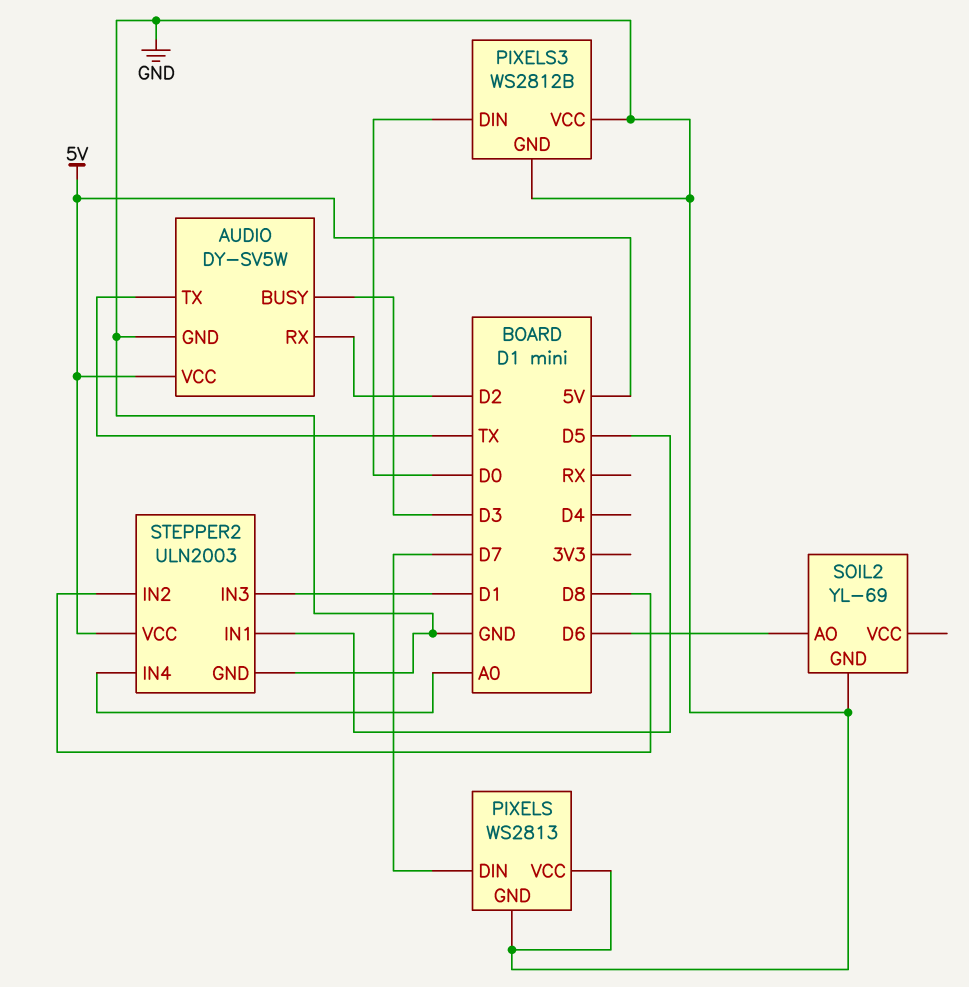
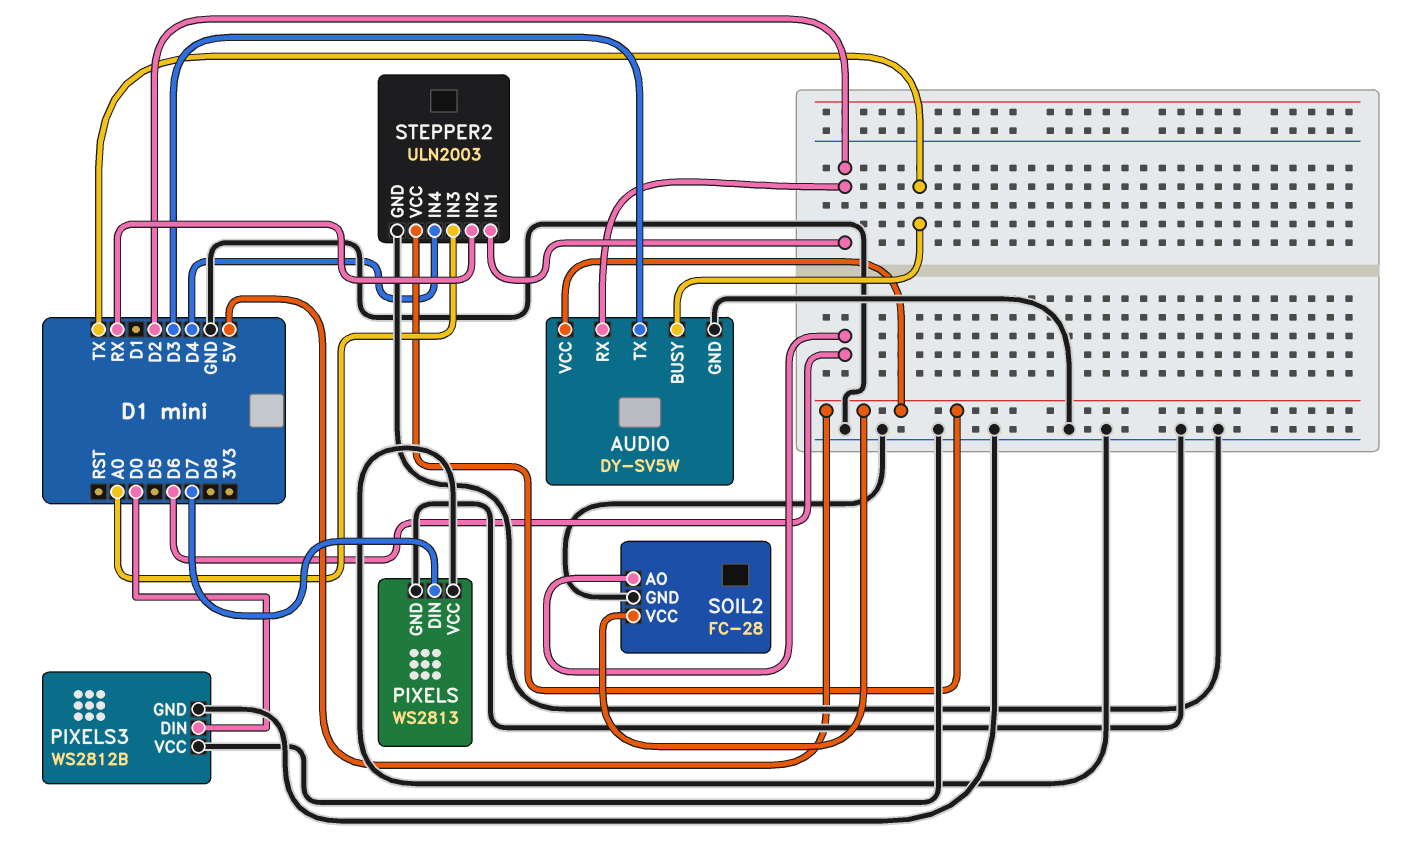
AUDIO pin BUSY: D3 -> TX
AUDIO pin TX: TX -> D3
SOIL2: YL-69 -> FC-28
SOIL2 pin VCC: none -> 5V
STEPPER2 pin IN1: D5 -> D2
STEPPER2 pin IN2: D8 -> RX
STEPPER2 pin IN3: D1 -> A0
STEPPER2 pin IN4: A0 -> D4

